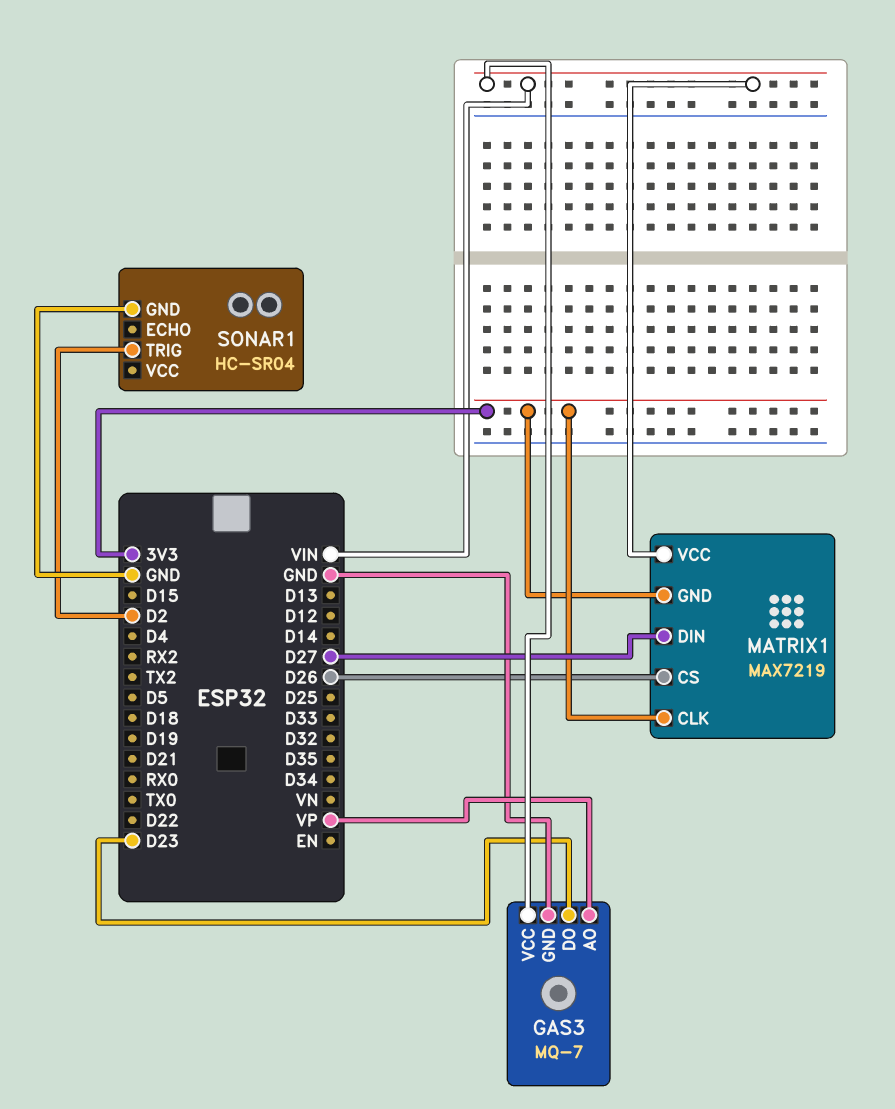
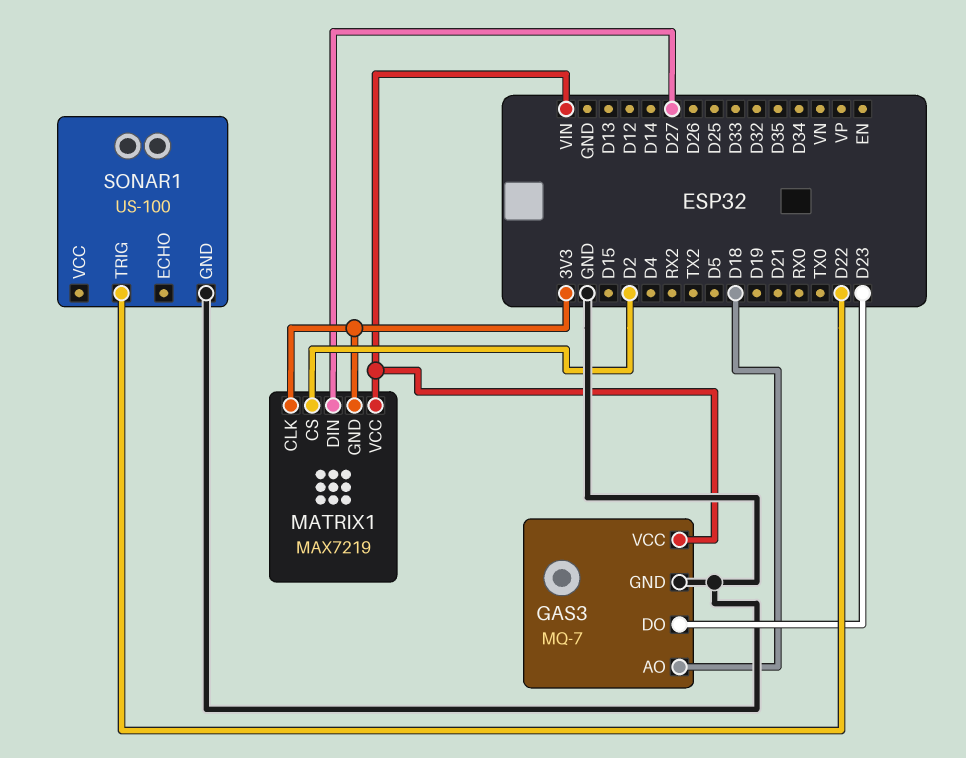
GAS3 pin AO: VP -> D18
MATRIX1 pin CS: D26 -> D2
SONAR1: HC-SR04 -> US-100
SONAR1 pin TRIG: D2 -> D22

